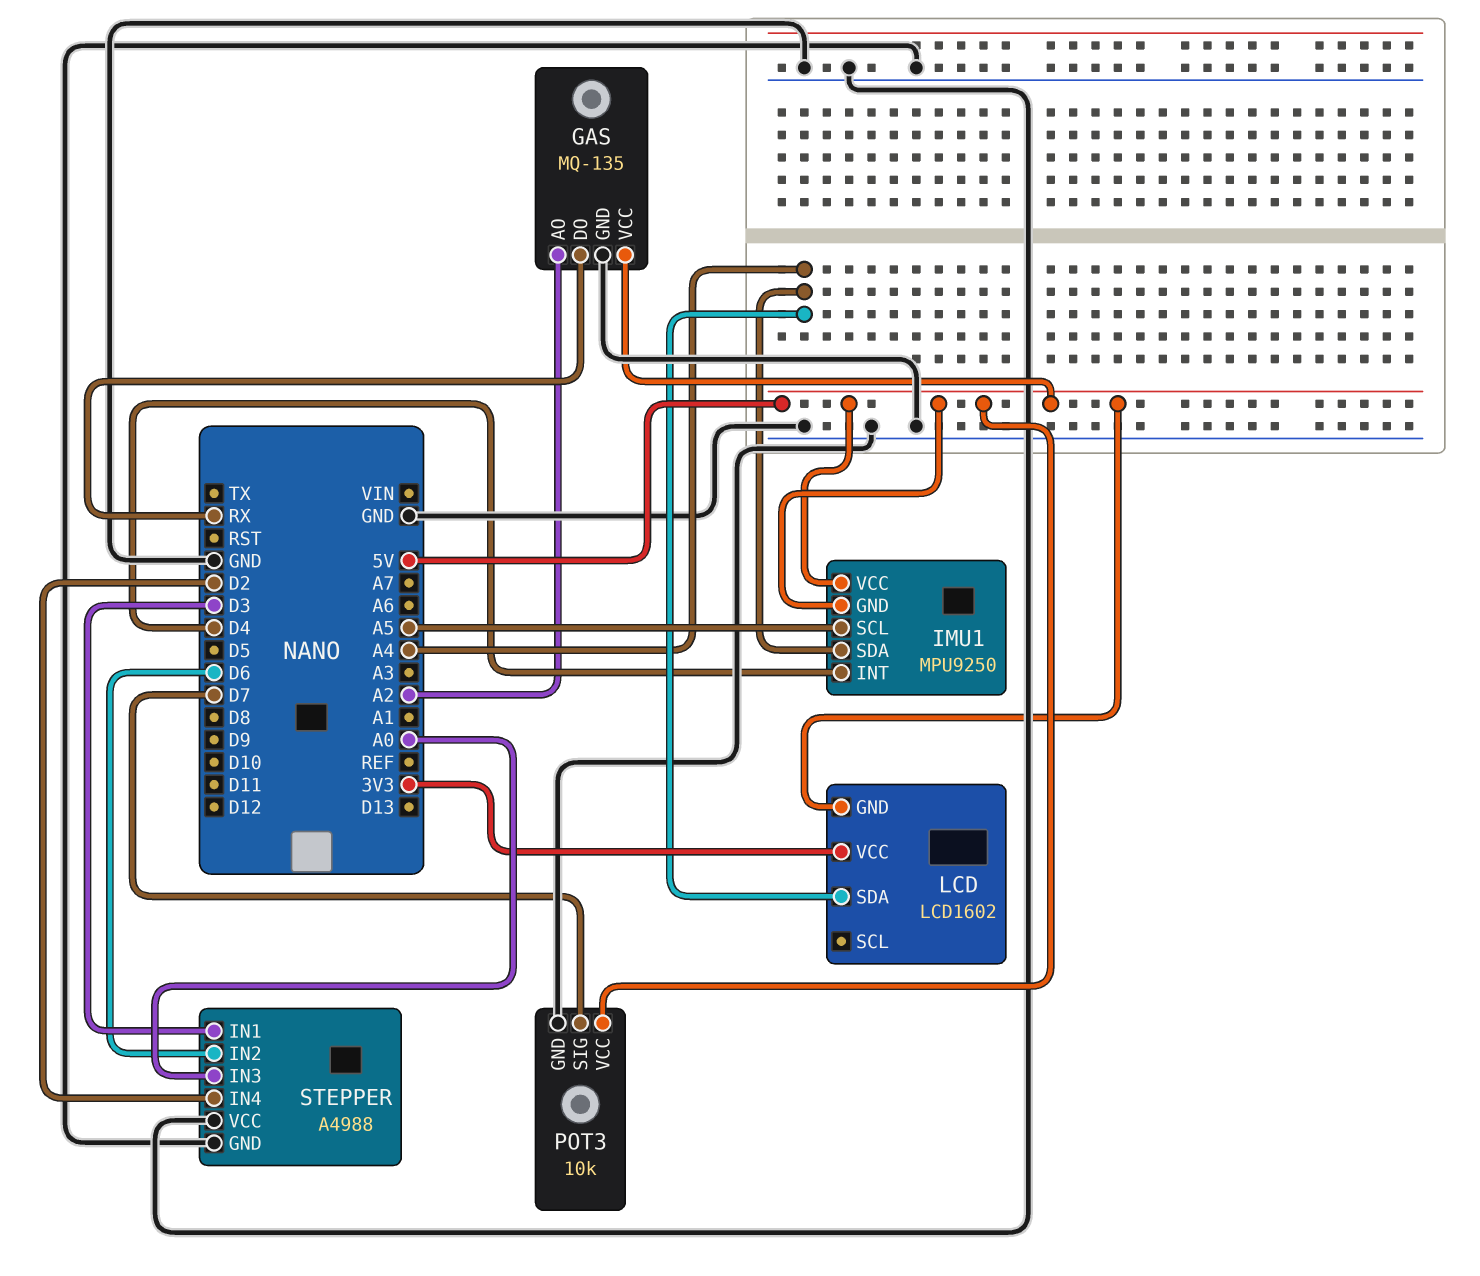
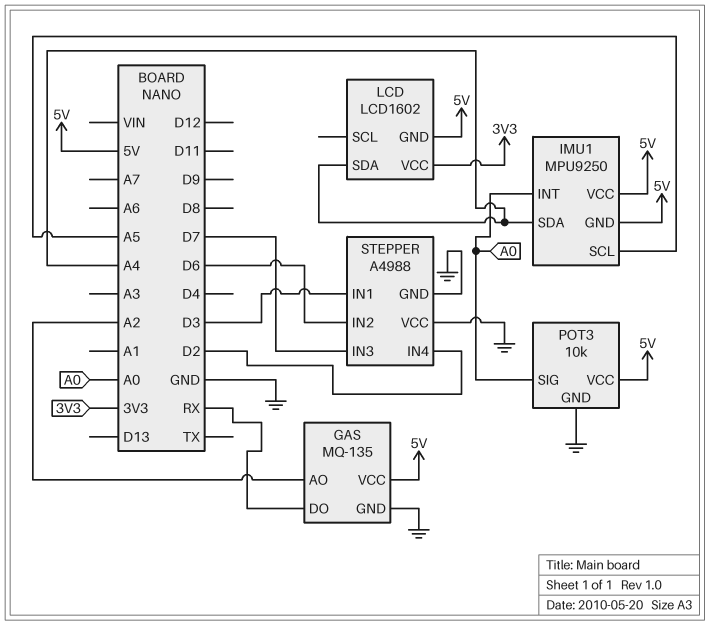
IMU1 pin INT: D4 -> A0
POT3 pin SIG: D7 -> A0
STEPPER pin IN3: A0 -> D7

